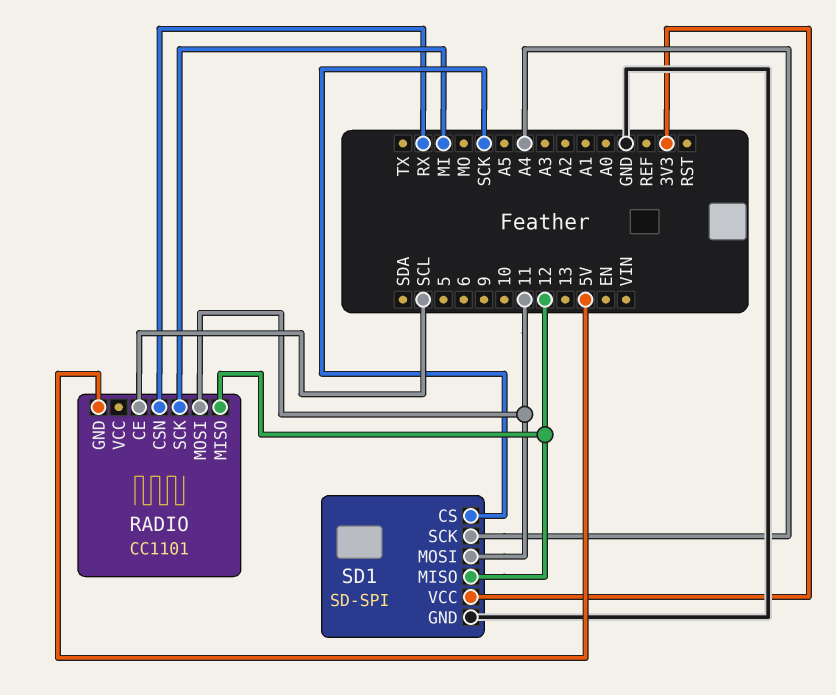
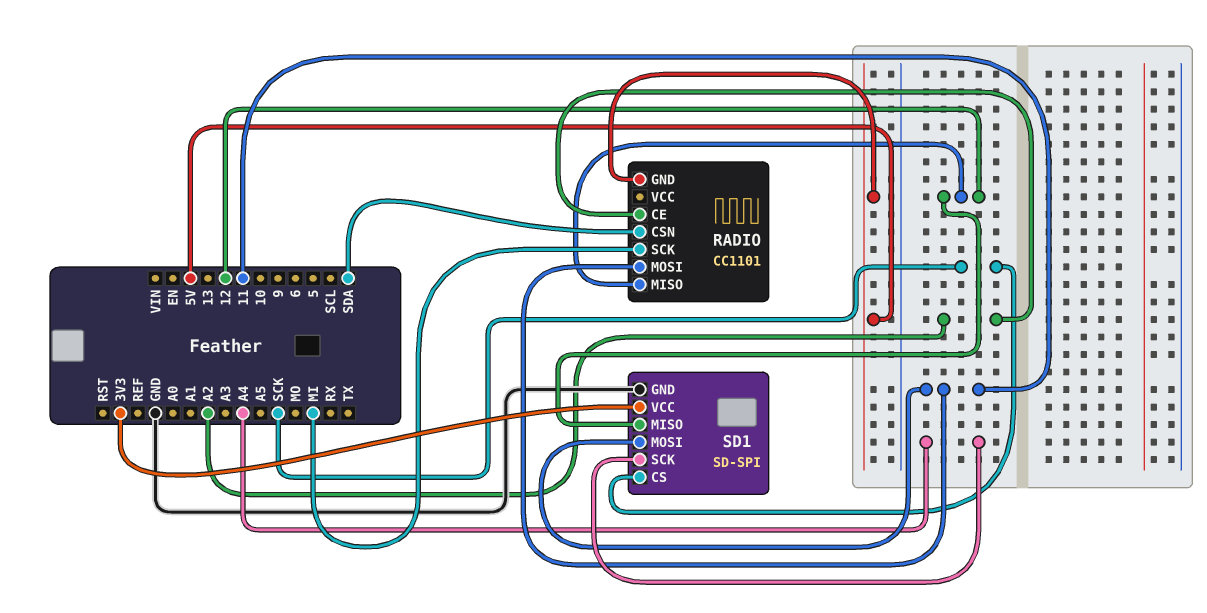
RADIO pin CE: SCL -> A2
RADIO pin CSN: RX -> SDA

